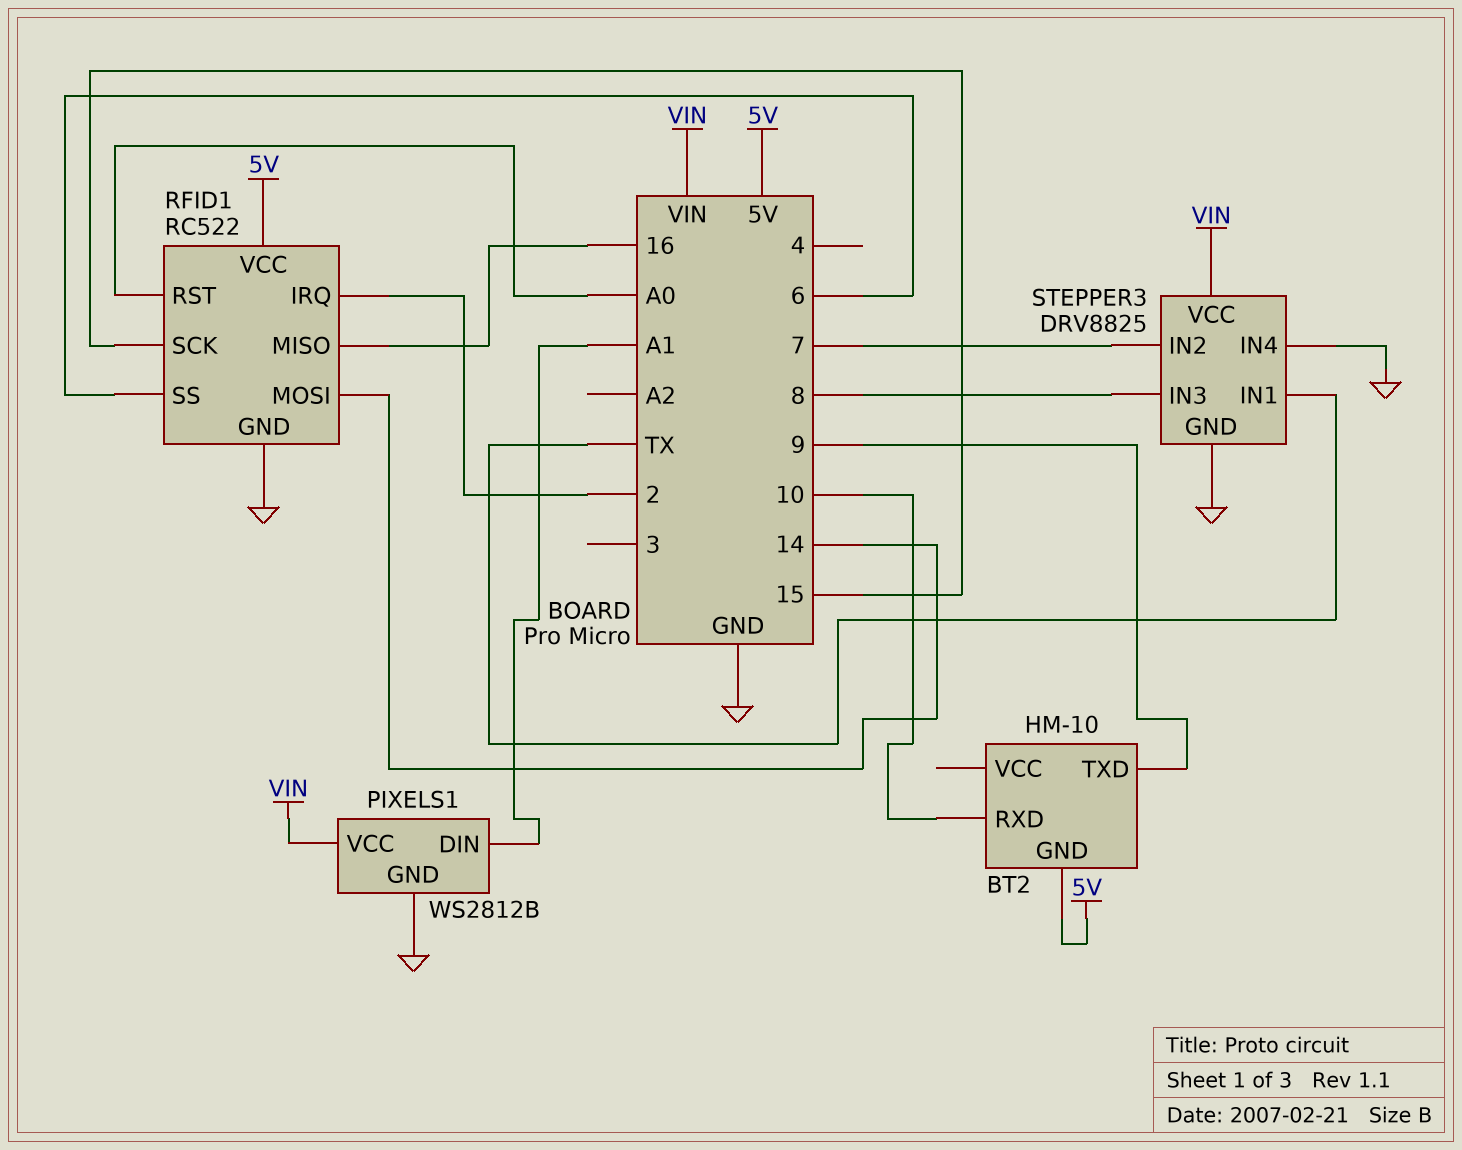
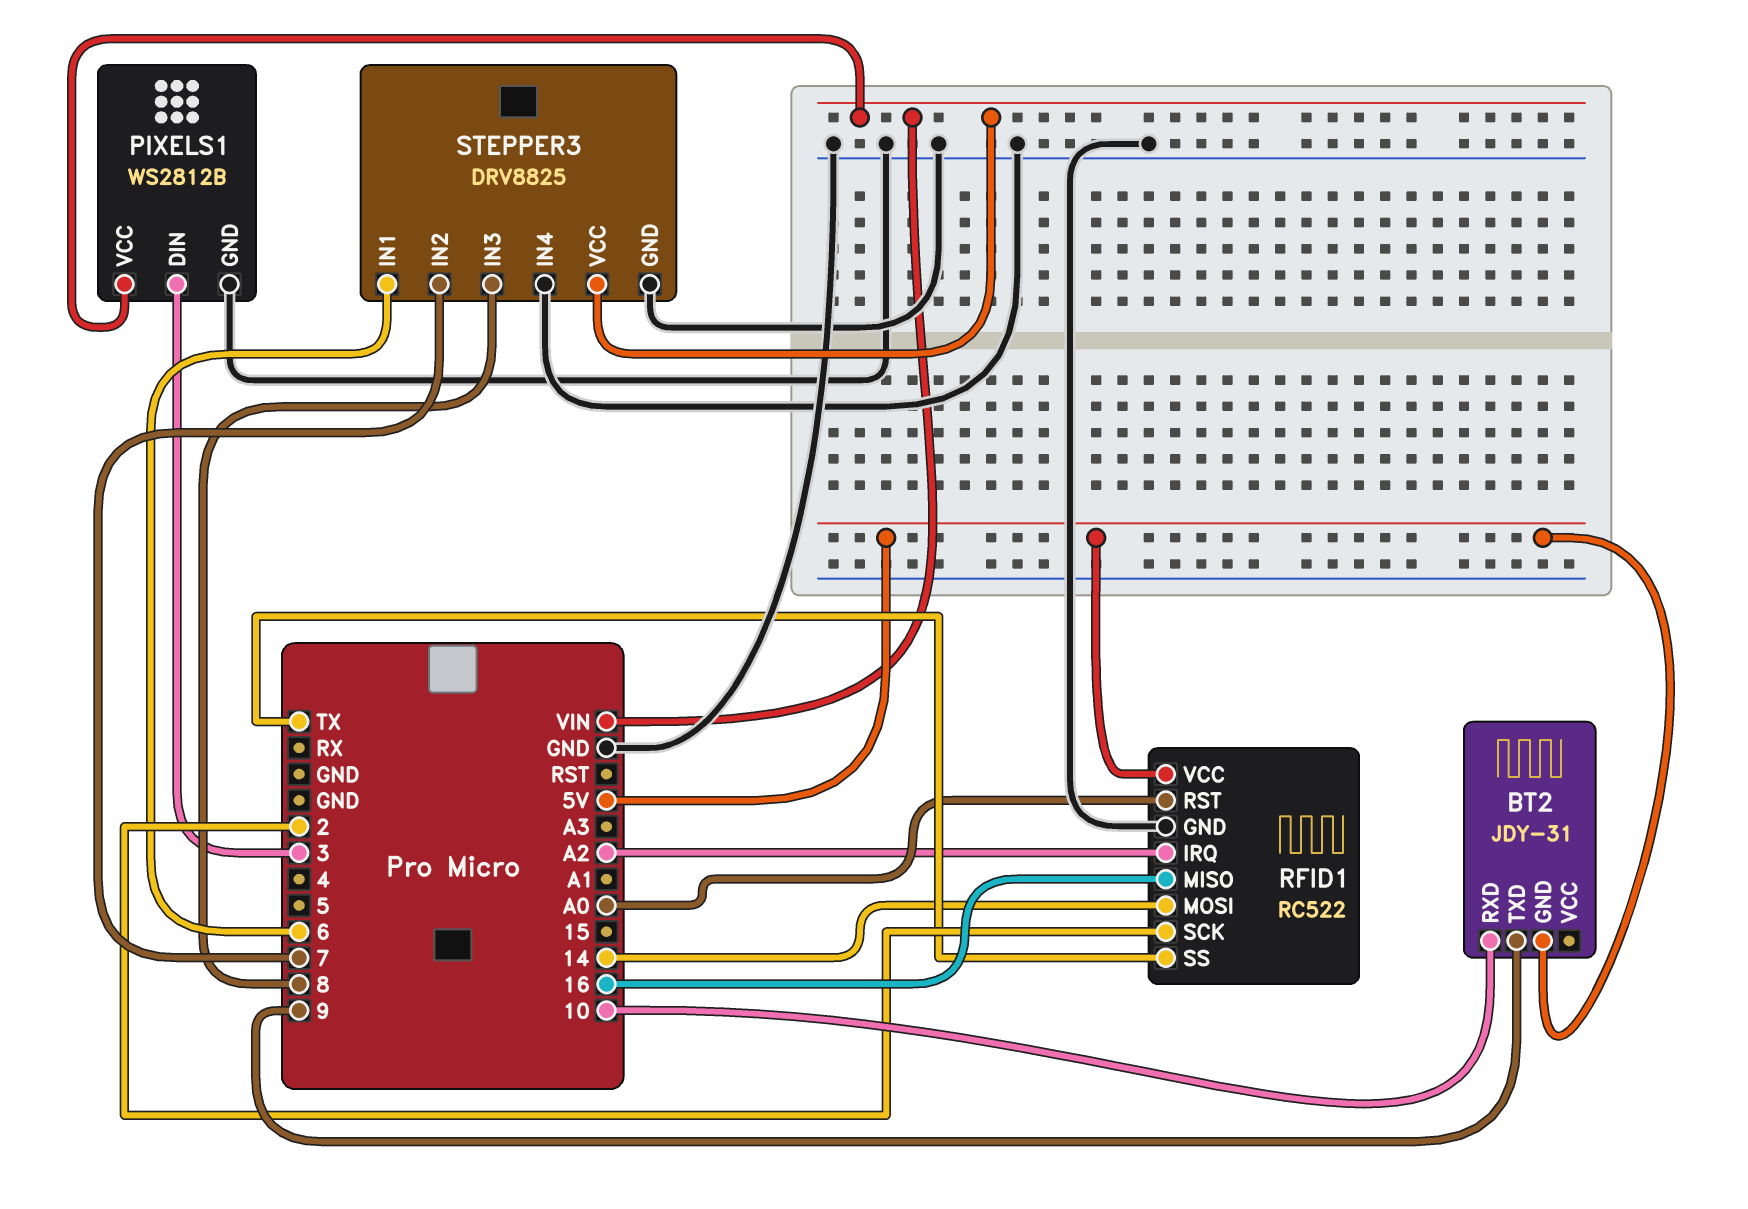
BT2: HM-10 -> JDY-31
PIXELS1 pin DIN: A1 -> 3
RFID1 pin IRQ: 2 -> A2
RFID1 pin SCK: 15 -> 2
RFID1 pin SS: 6 -> TX
STEPPER3 pin IN1: TX -> 6

